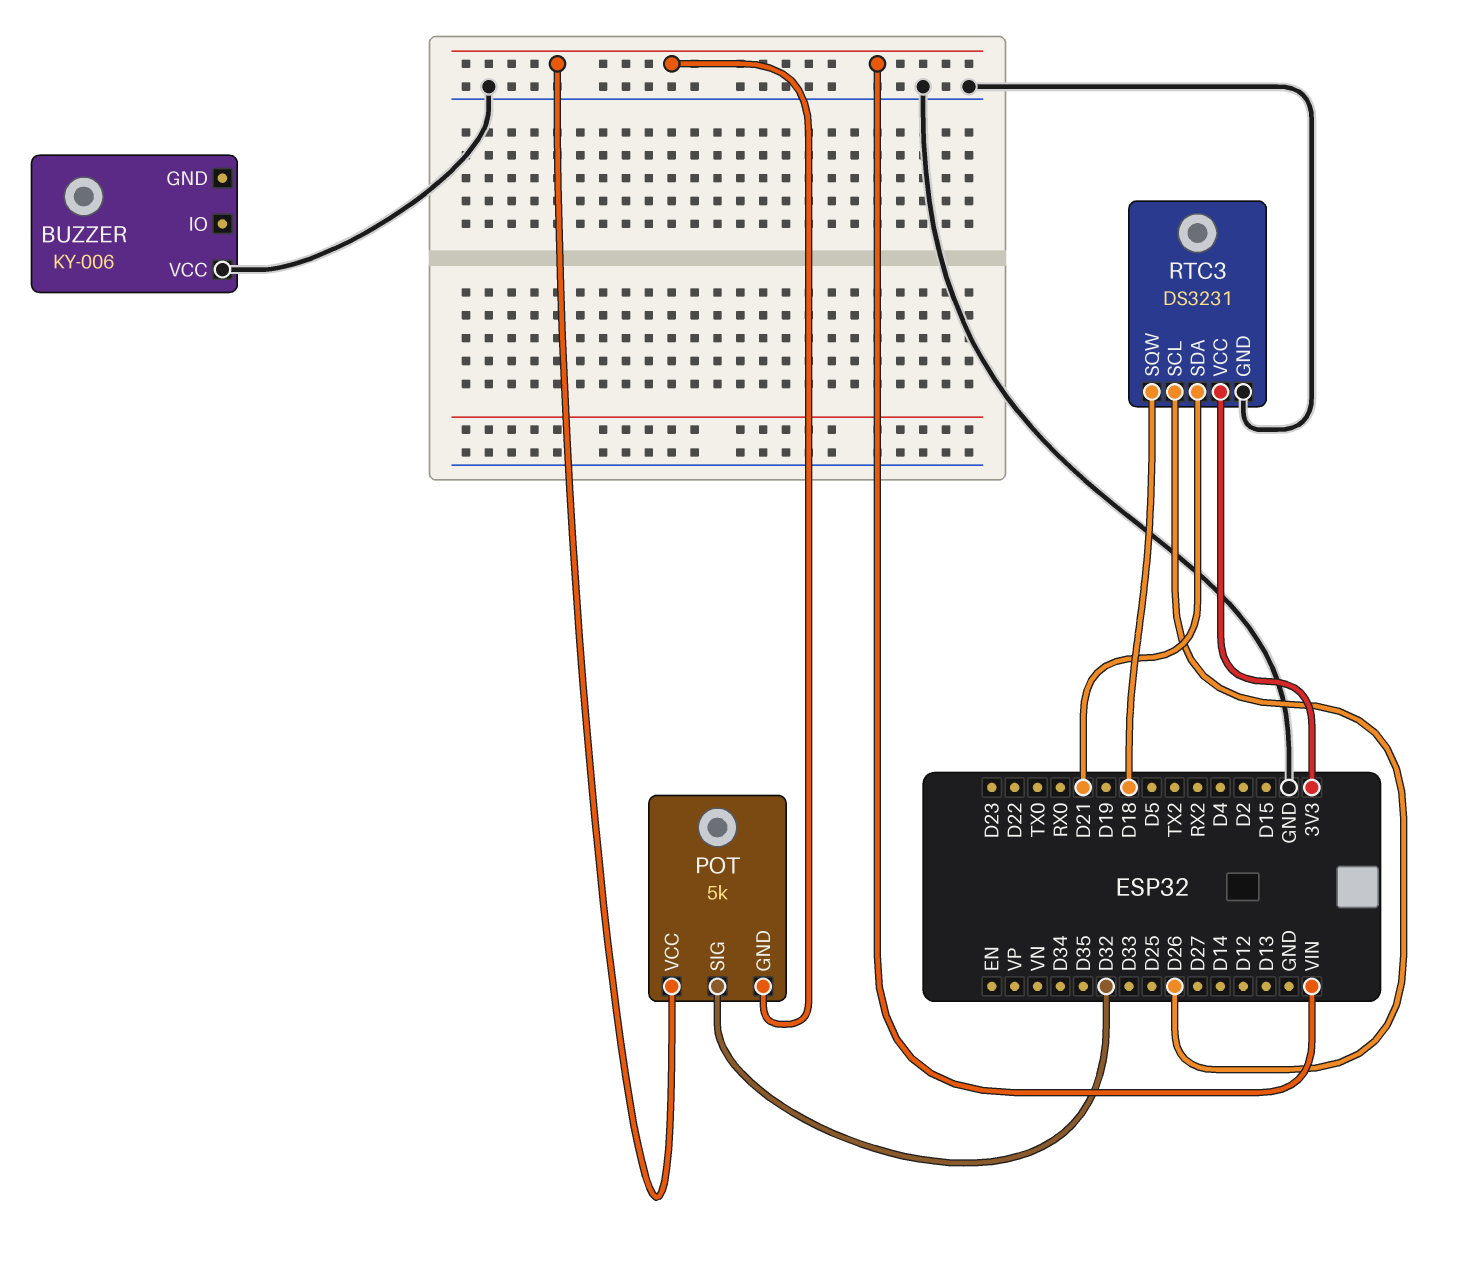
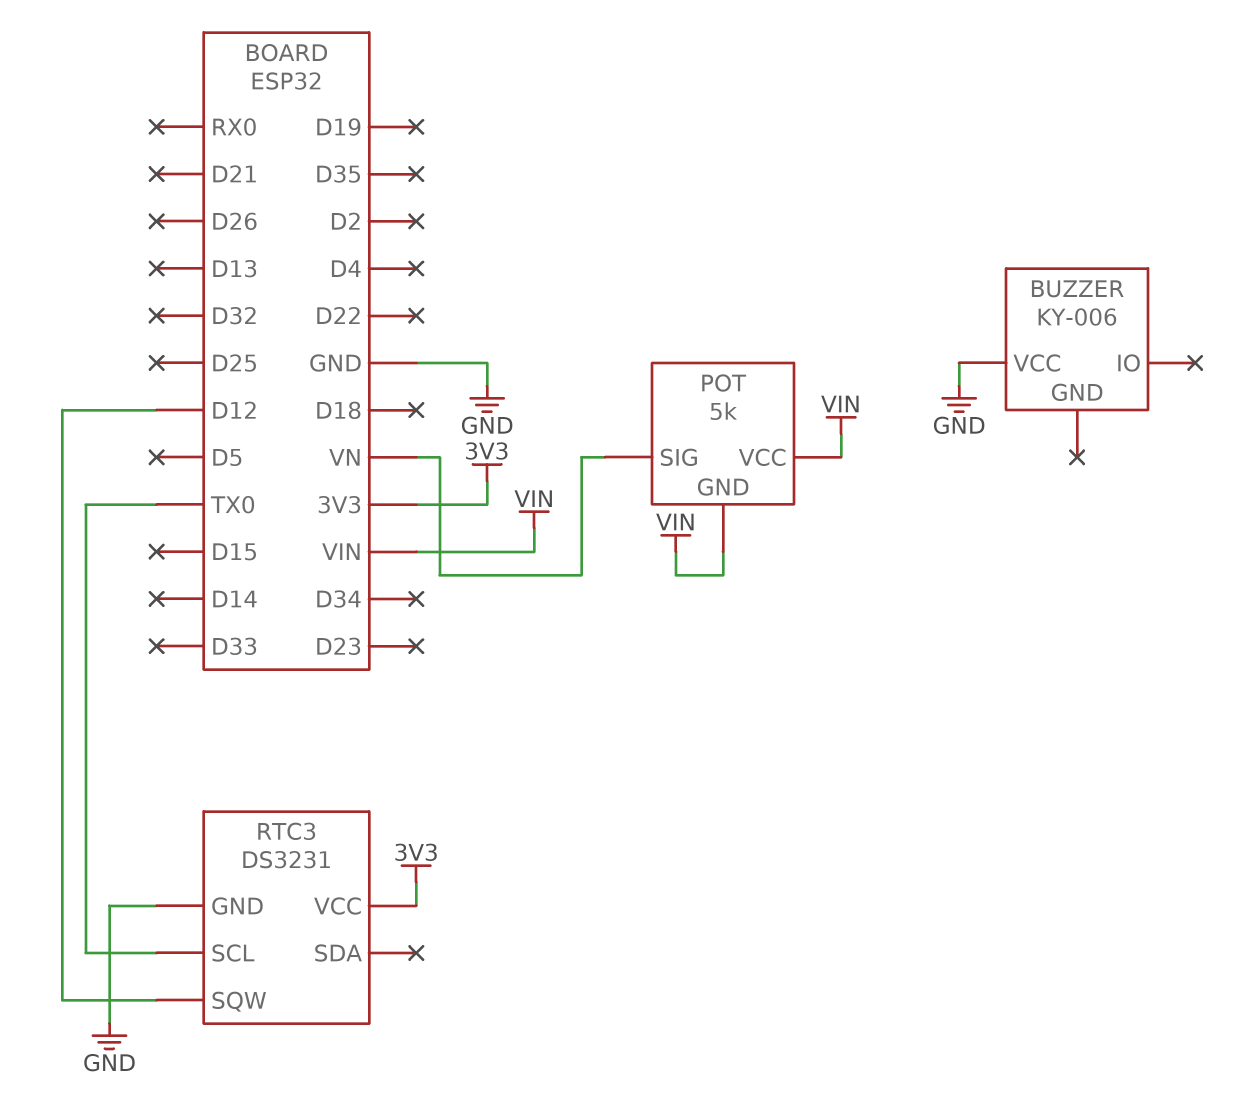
POT pin SIG: D32 -> VN
RTC3 pin SCL: D26 -> TX0
RTC3 pin SDA: D21 -> none
RTC3 pin SQW: D18 -> D12

